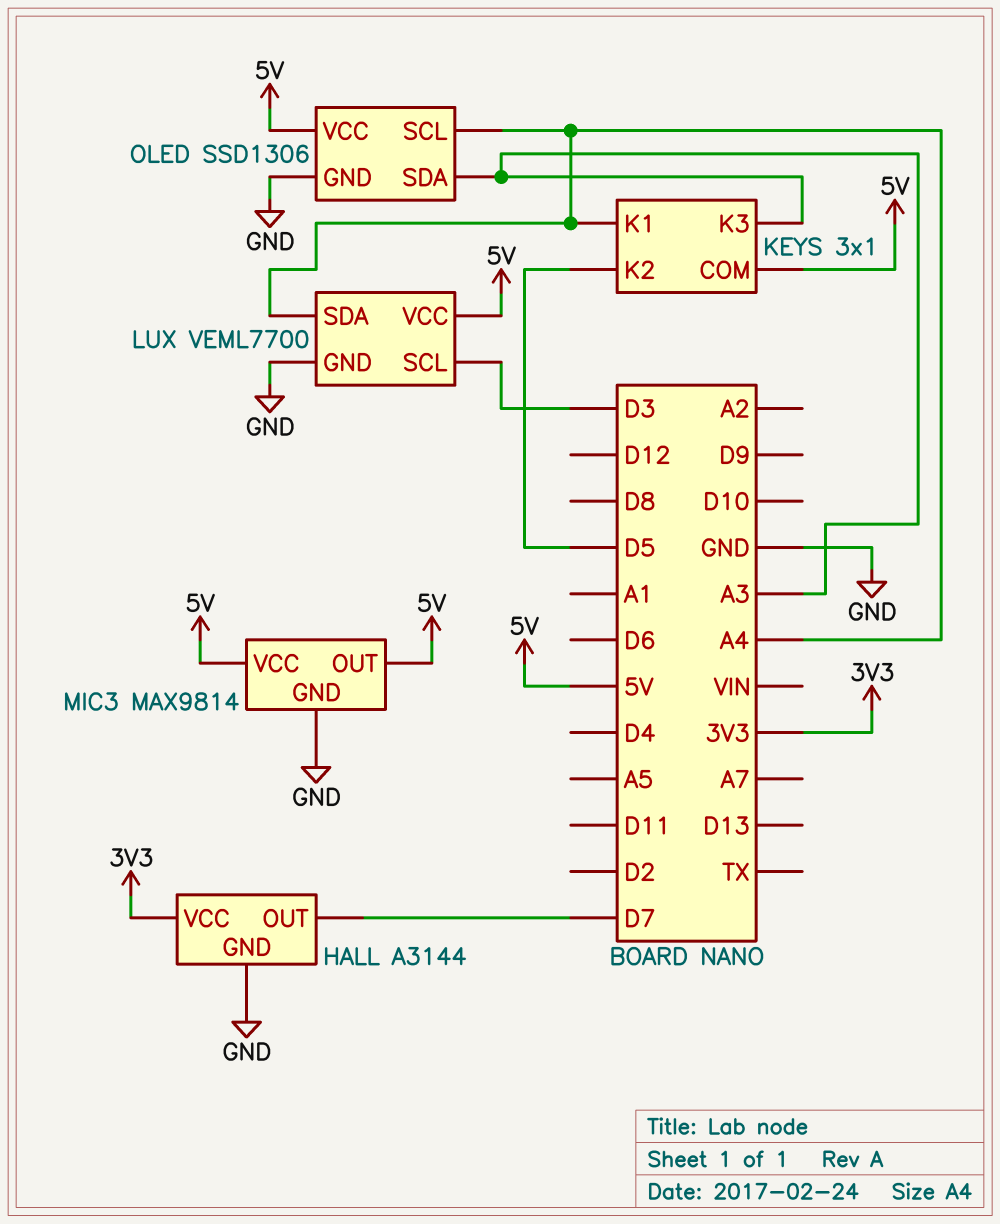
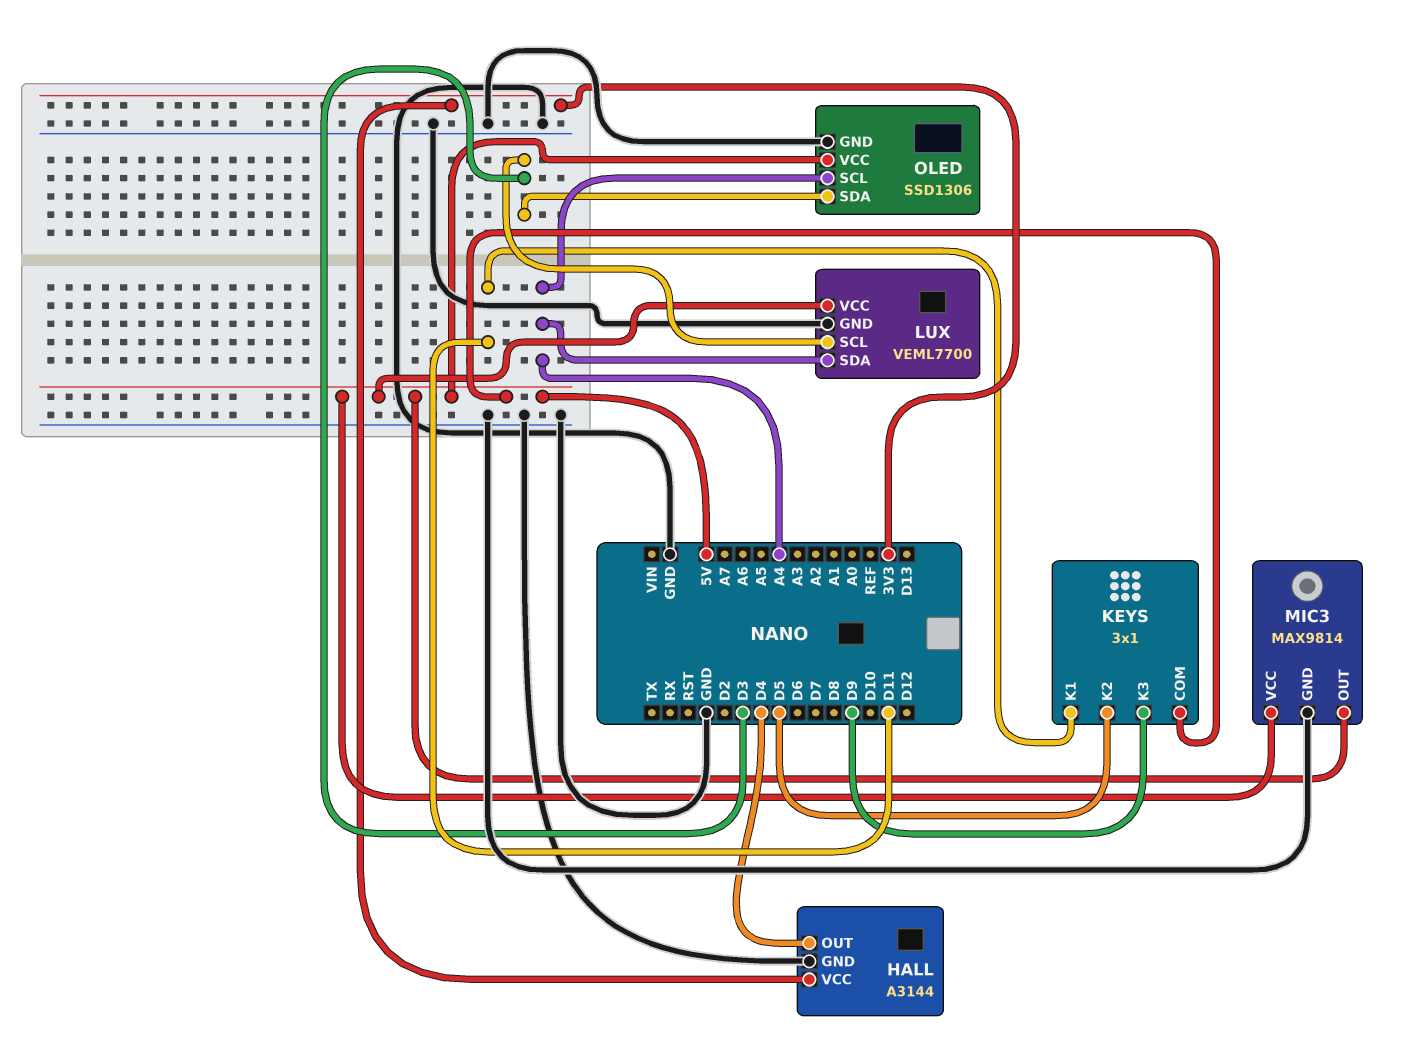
HALL pin OUT: D7 -> D4
KEYS pin K1: A4 -> D11
KEYS pin K3: A3 -> D9
OLED pin SDA: A3 -> D3

